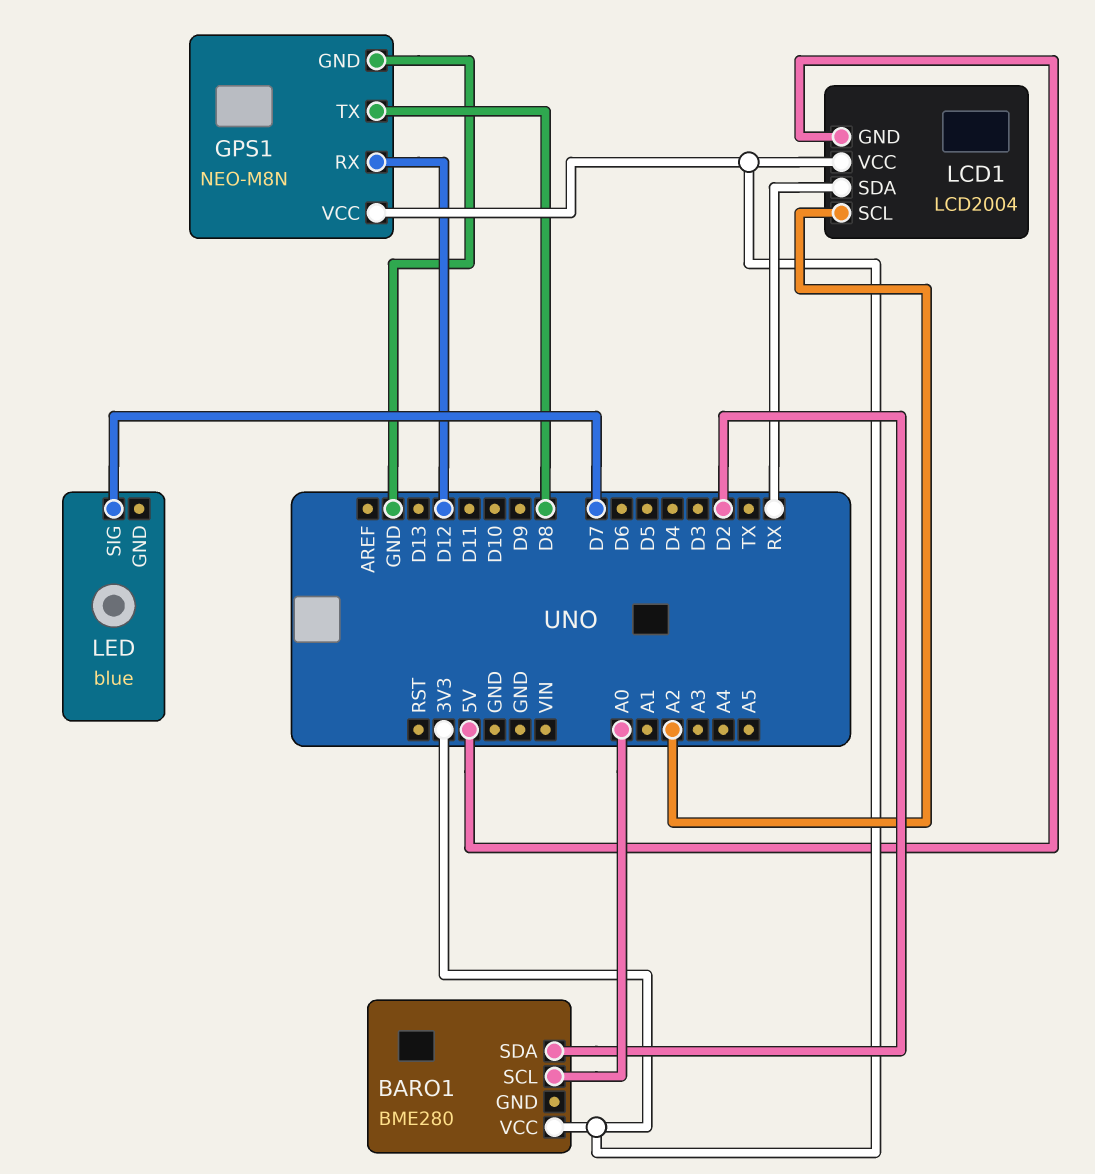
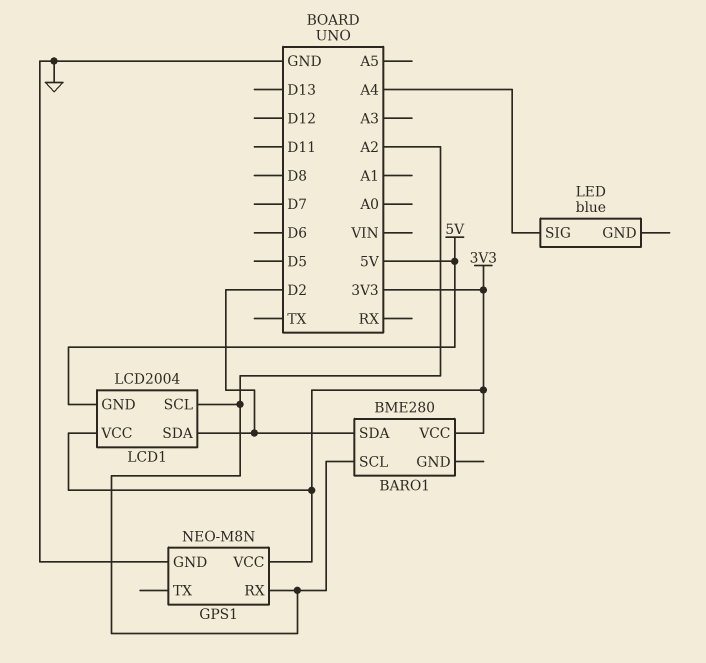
BARO1 pin SCL: A0 -> A2
GPS1 pin RX: D12 -> A2
GPS1 pin TX: D8 -> none
LCD1 pin SDA: RX -> D2
LED pin SIG: D7 -> A4

